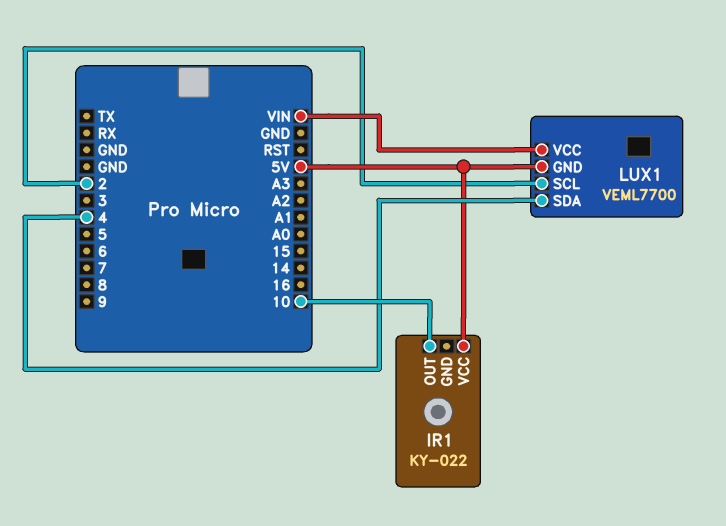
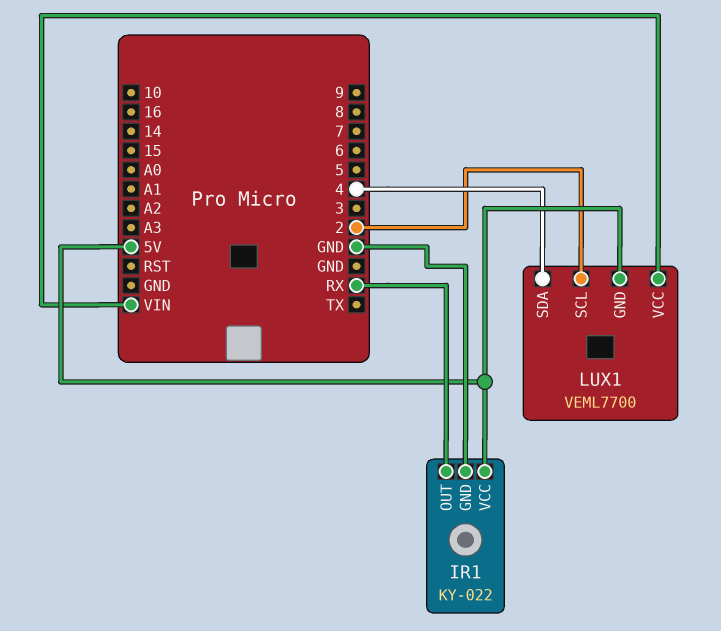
IR1 pin GND: none -> GND
IR1 pin OUT: 10 -> RX

